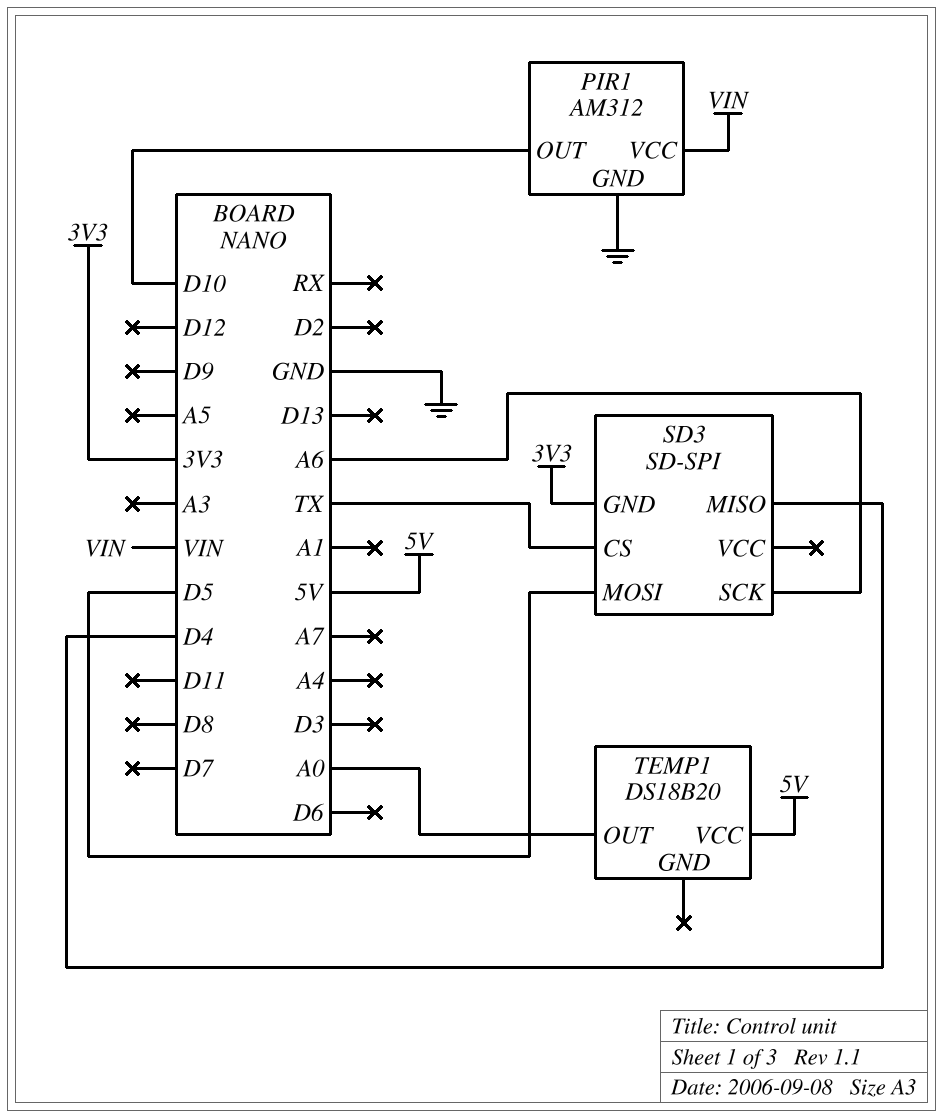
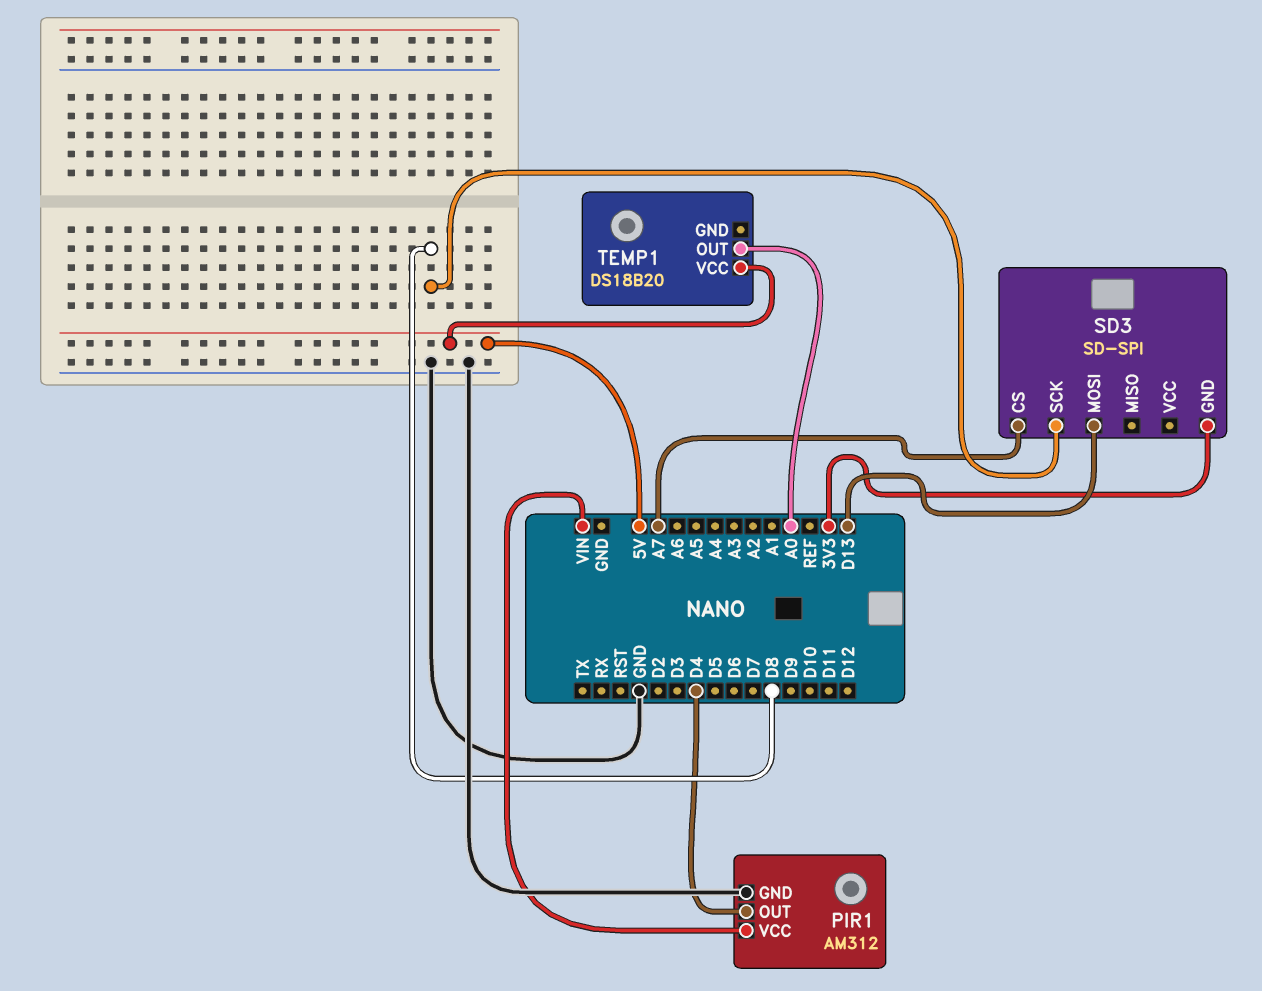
PIR1 pin OUT: D10 -> D4
SD3 pin CS: TX -> A7
SD3 pin MISO: D4 -> none
SD3 pin MOSI: D5 -> D13
SD3 pin SCK: A6 -> D8

